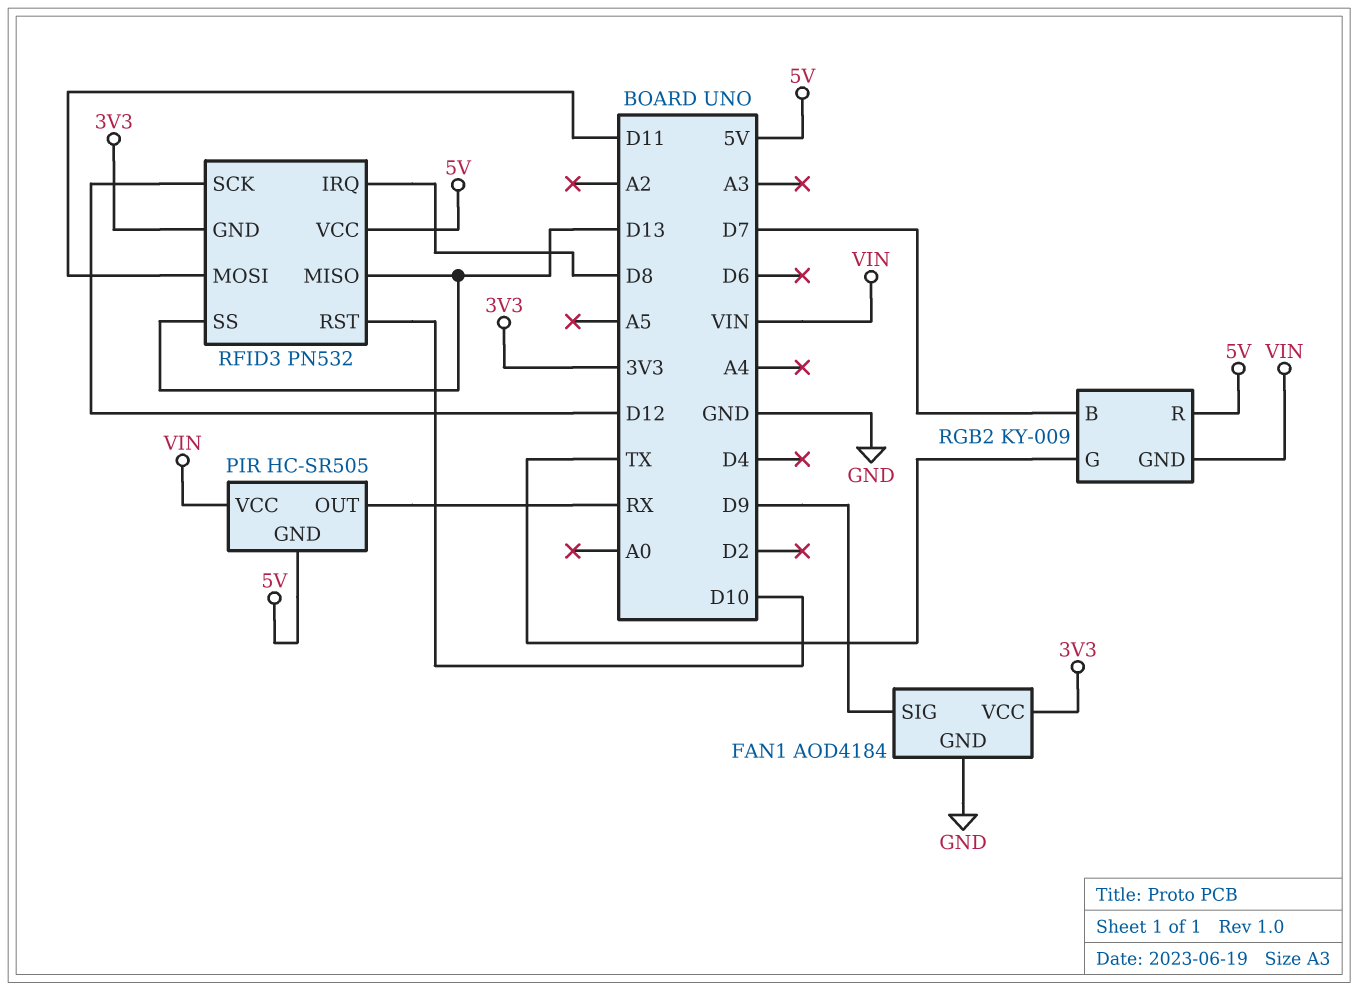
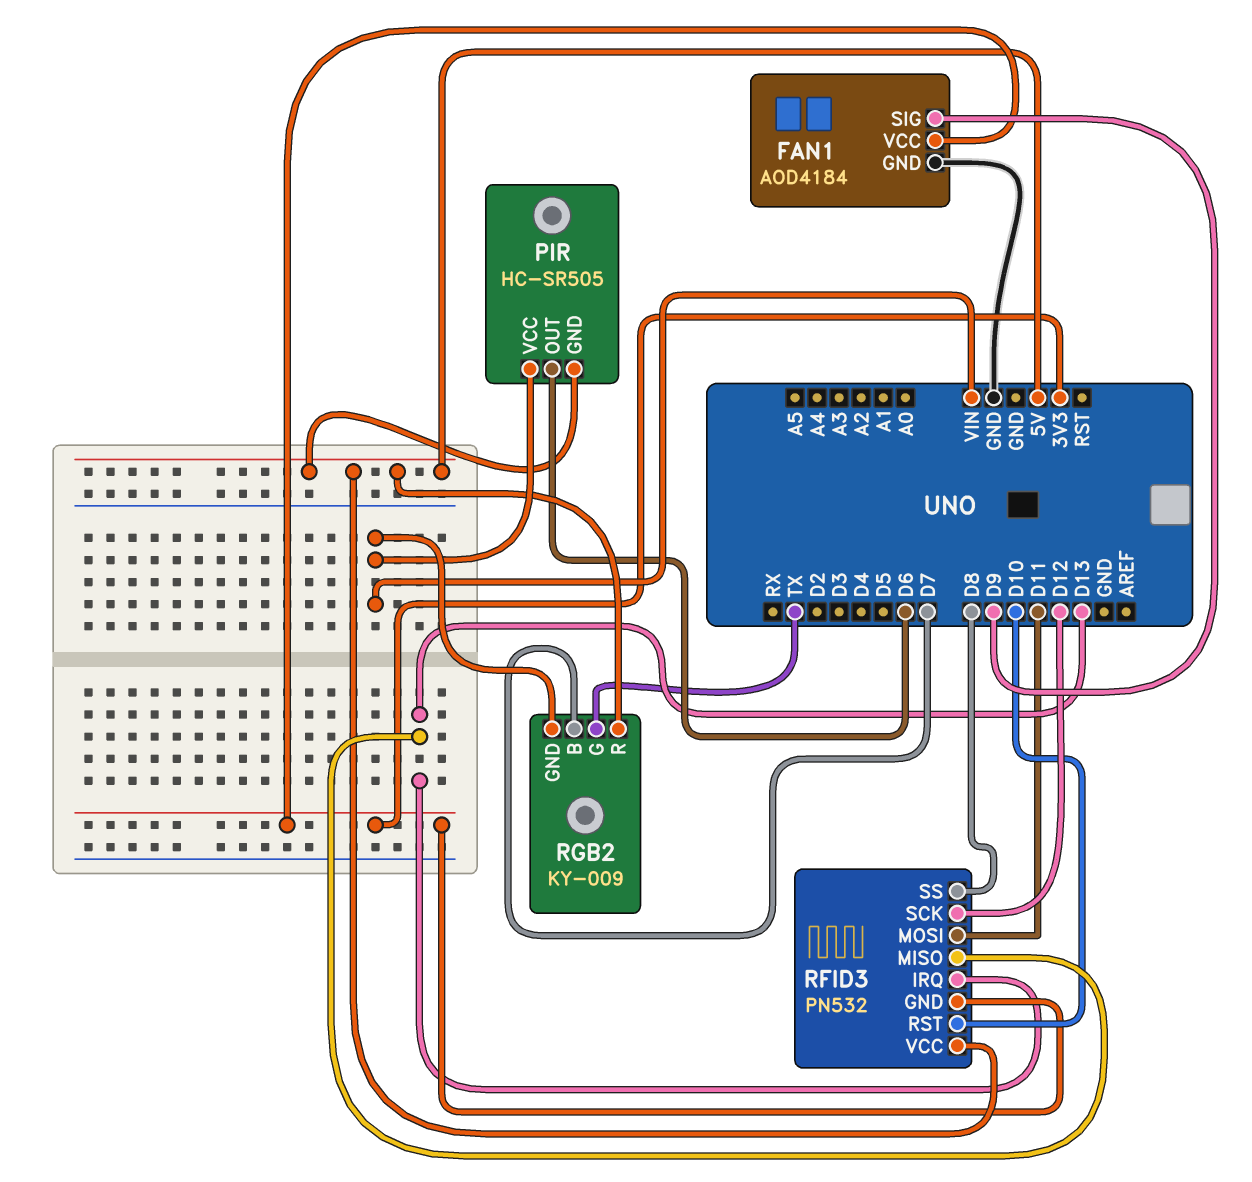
PIR pin OUT: RX -> D6
RFID3 pin IRQ: D8 -> D13
RFID3 pin SS: D13 -> D8

